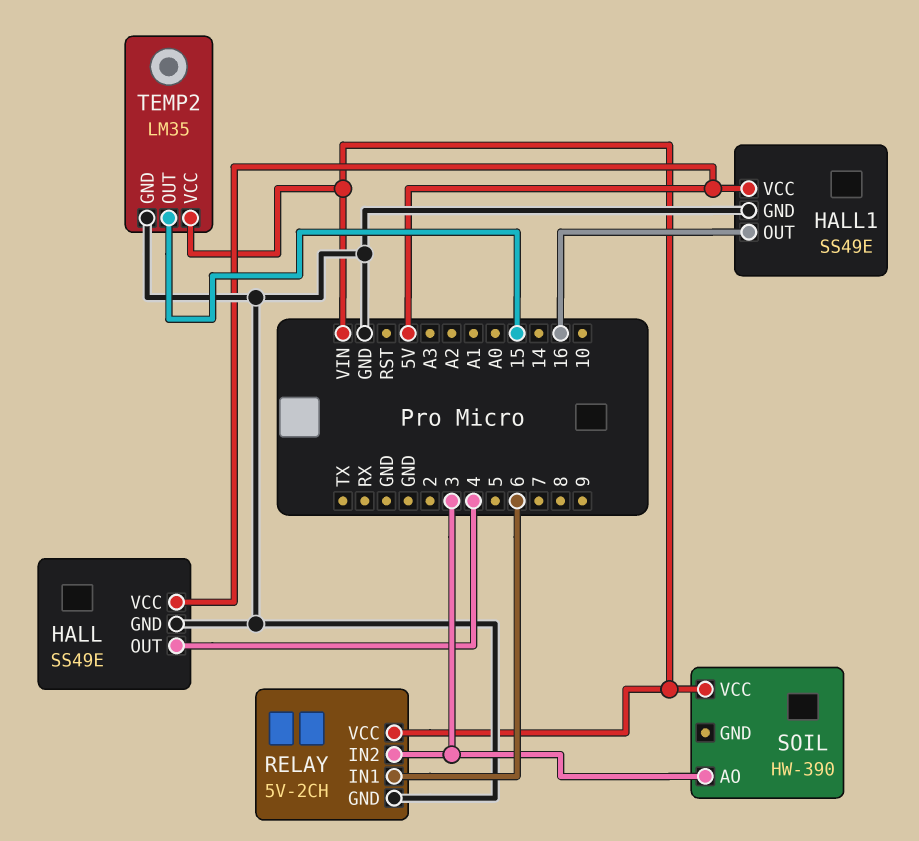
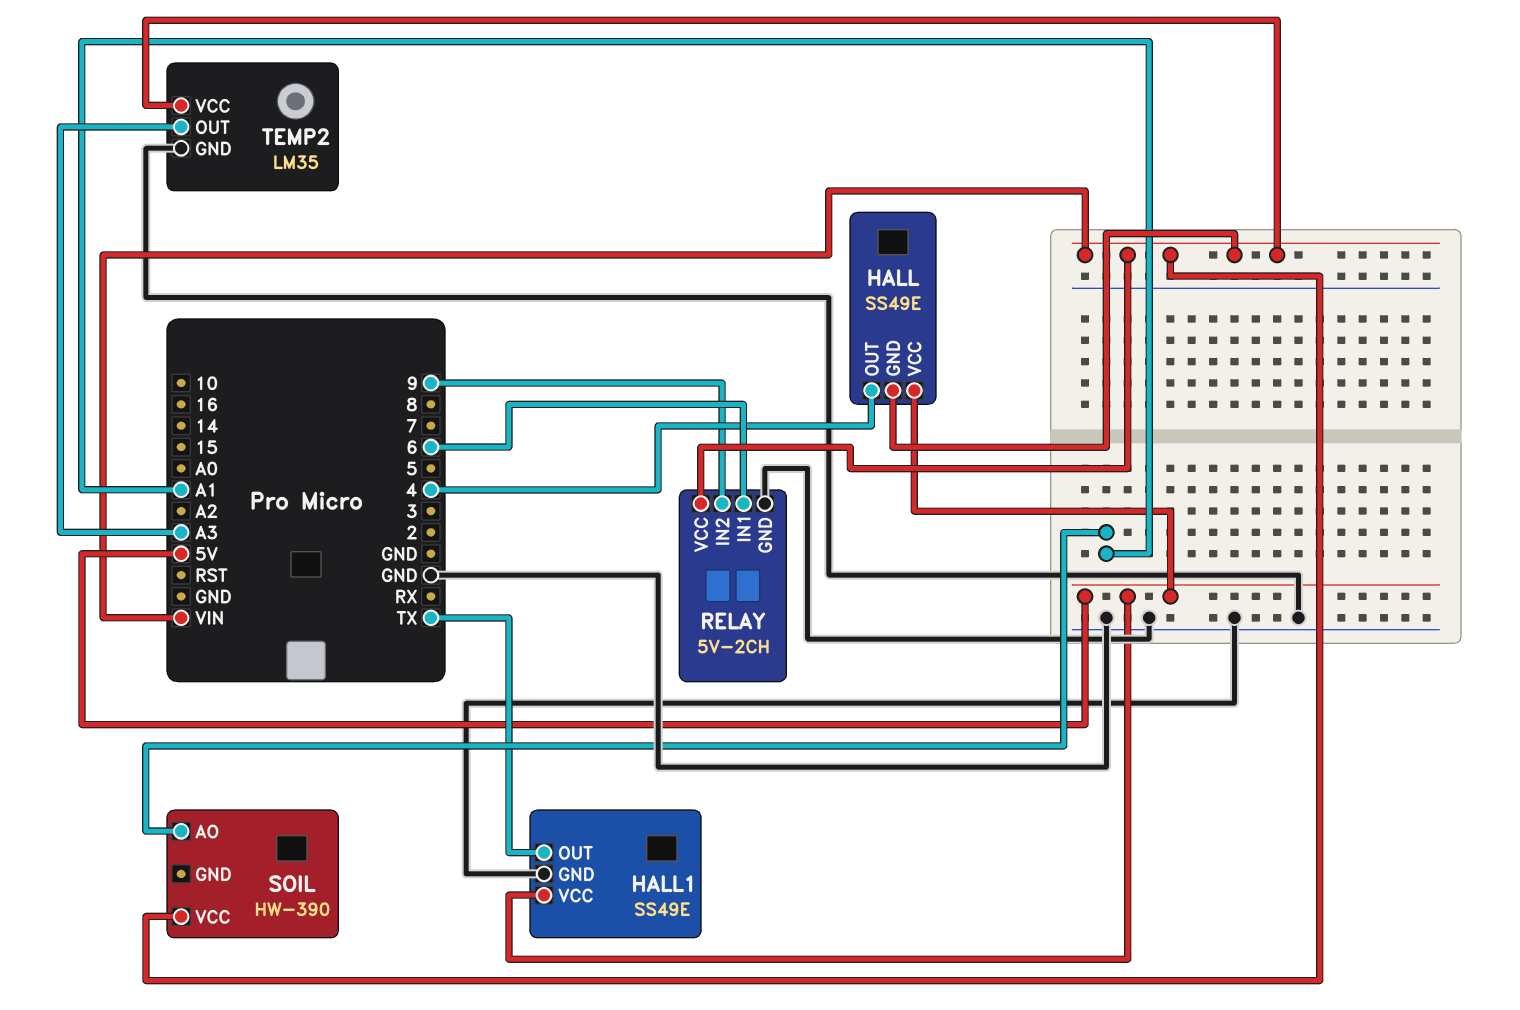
HALL pin GND: GND -> VIN
HALL1 pin OUT: 16 -> TX
RELAY pin IN2: 3 -> 9
SOIL pin AO: 3 -> A1
TEMP2 pin OUT: 15 -> A3

